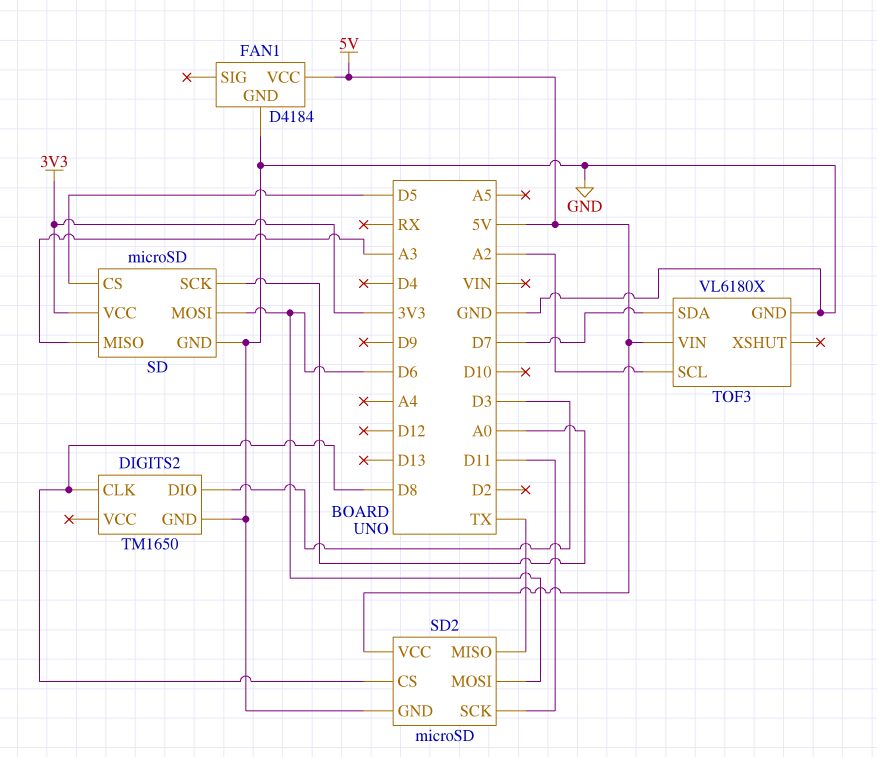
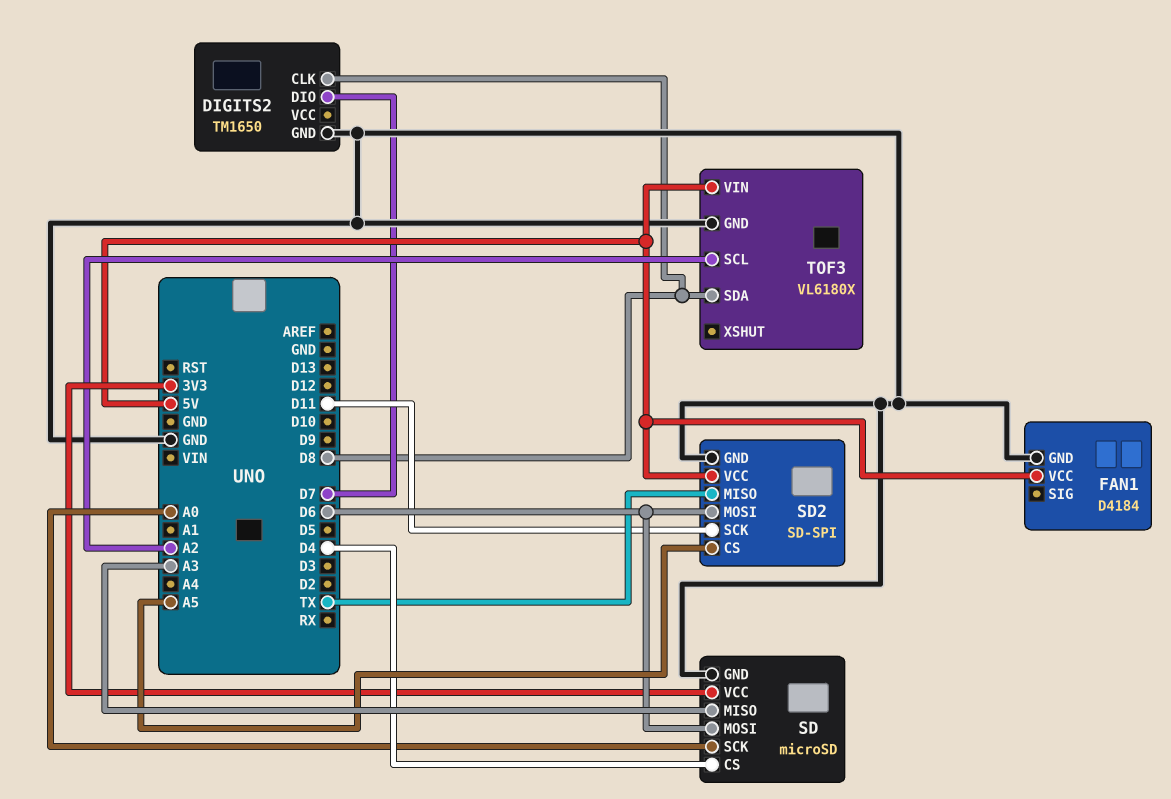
DIGITS2 pin DIO: D3 -> D7
SD pin CS: D5 -> D4
SD2: microSD -> SD-SPI
SD2 pin CS: D8 -> A5
TOF3 pin SDA: D7 -> D8

